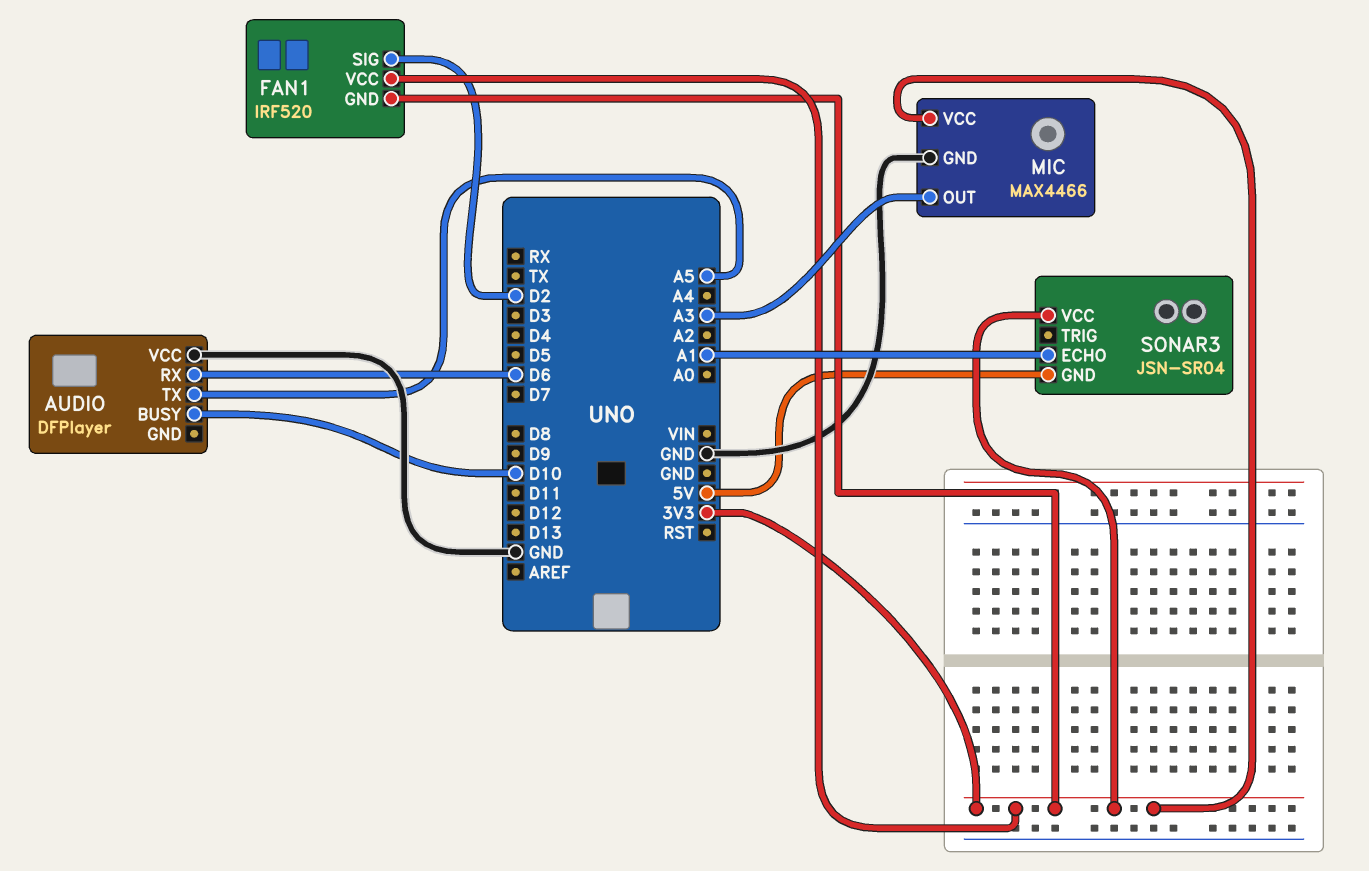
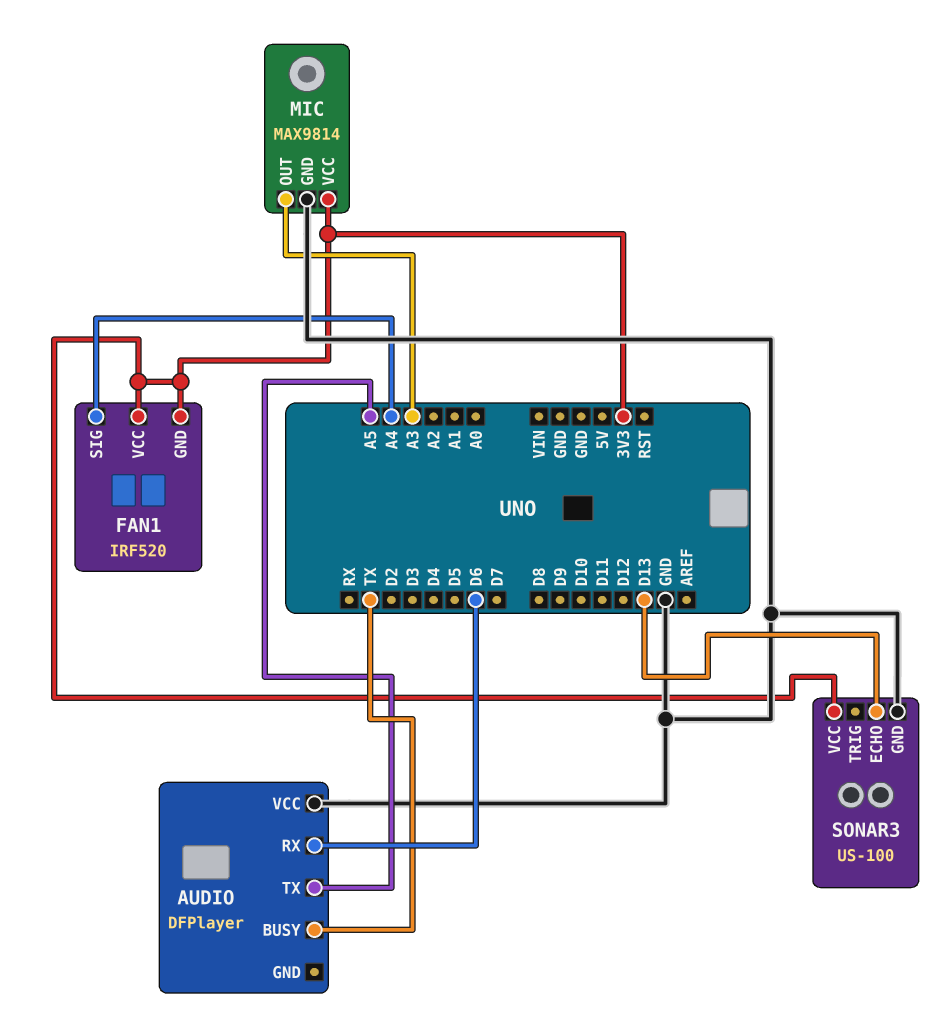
AUDIO pin BUSY: D10 -> TX
FAN1 pin SIG: D2 -> A4
MIC: MAX4466 -> MAX9814
SONAR3: JSN-SR04 -> US-100
SONAR3 pin ECHO: A1 -> D13
SONAR3 pin GND: 5V -> GND

